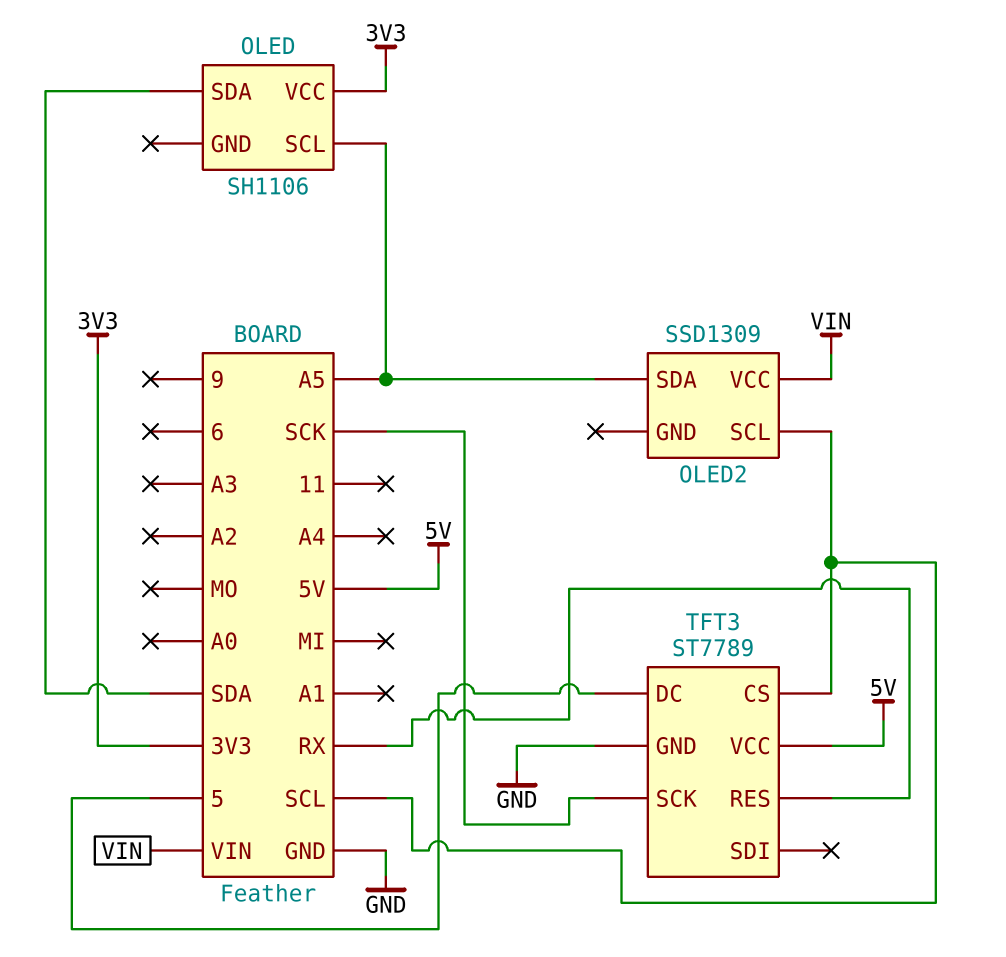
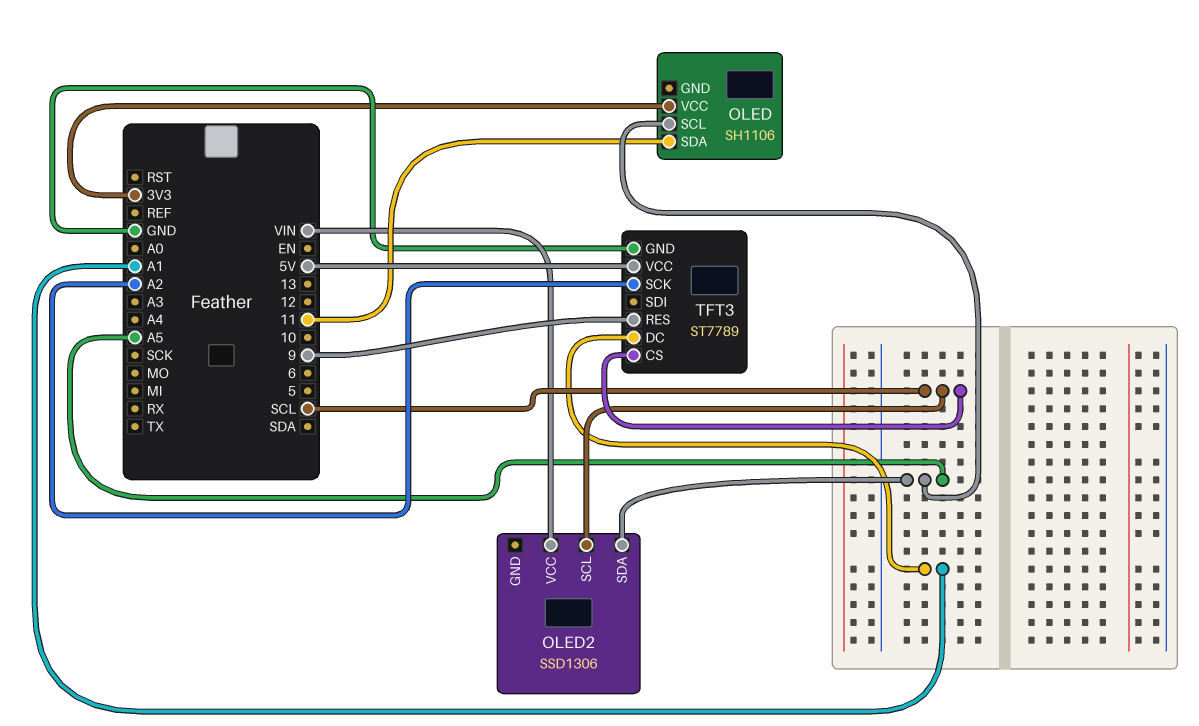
OLED pin SDA: SDA -> 11
OLED2: SSD1309 -> SSD1306
TFT3 pin DC: 5 -> A1
TFT3 pin RES: RX -> 9
TFT3 pin SCK: SCK -> A2

